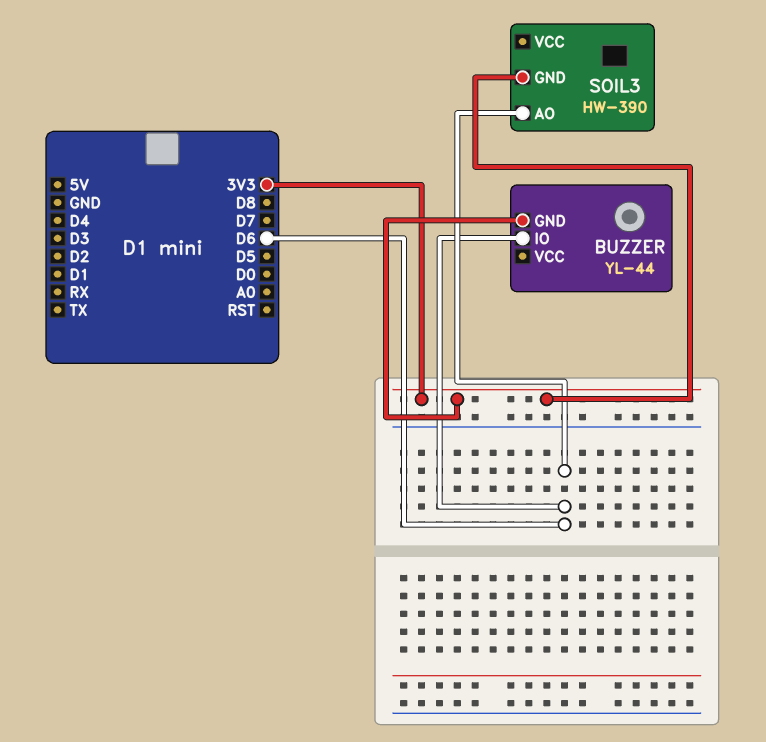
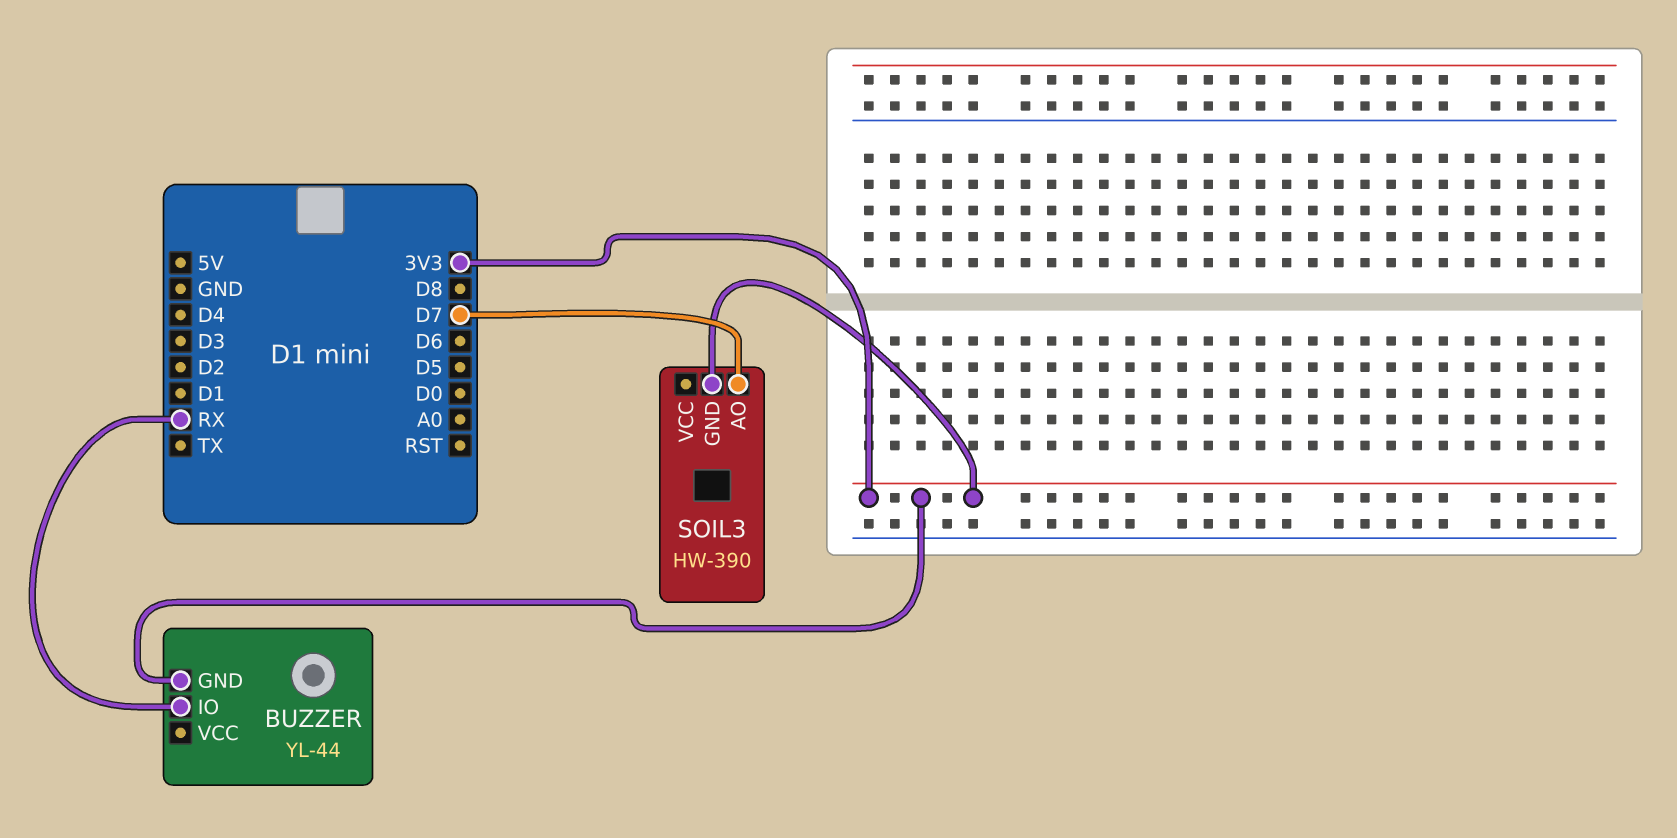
BUZZER pin IO: D6 -> RX
SOIL3 pin AO: D6 -> D7

